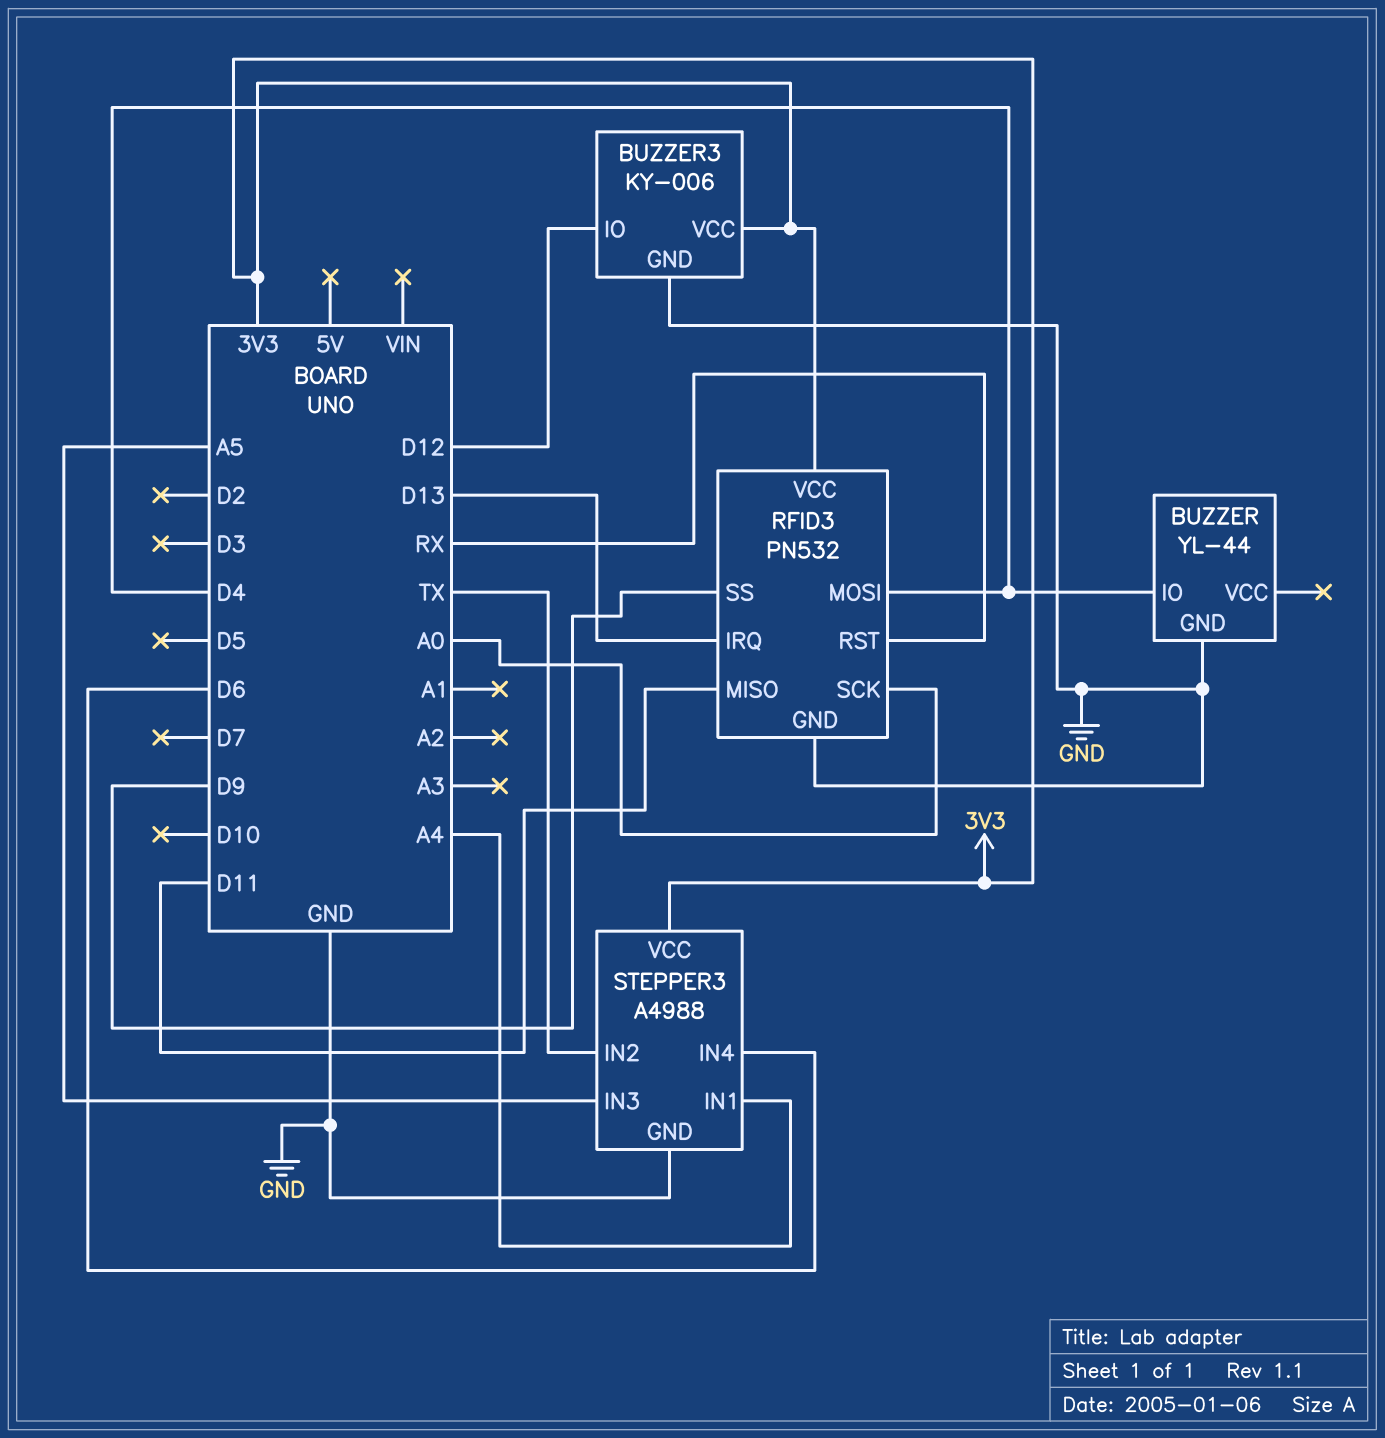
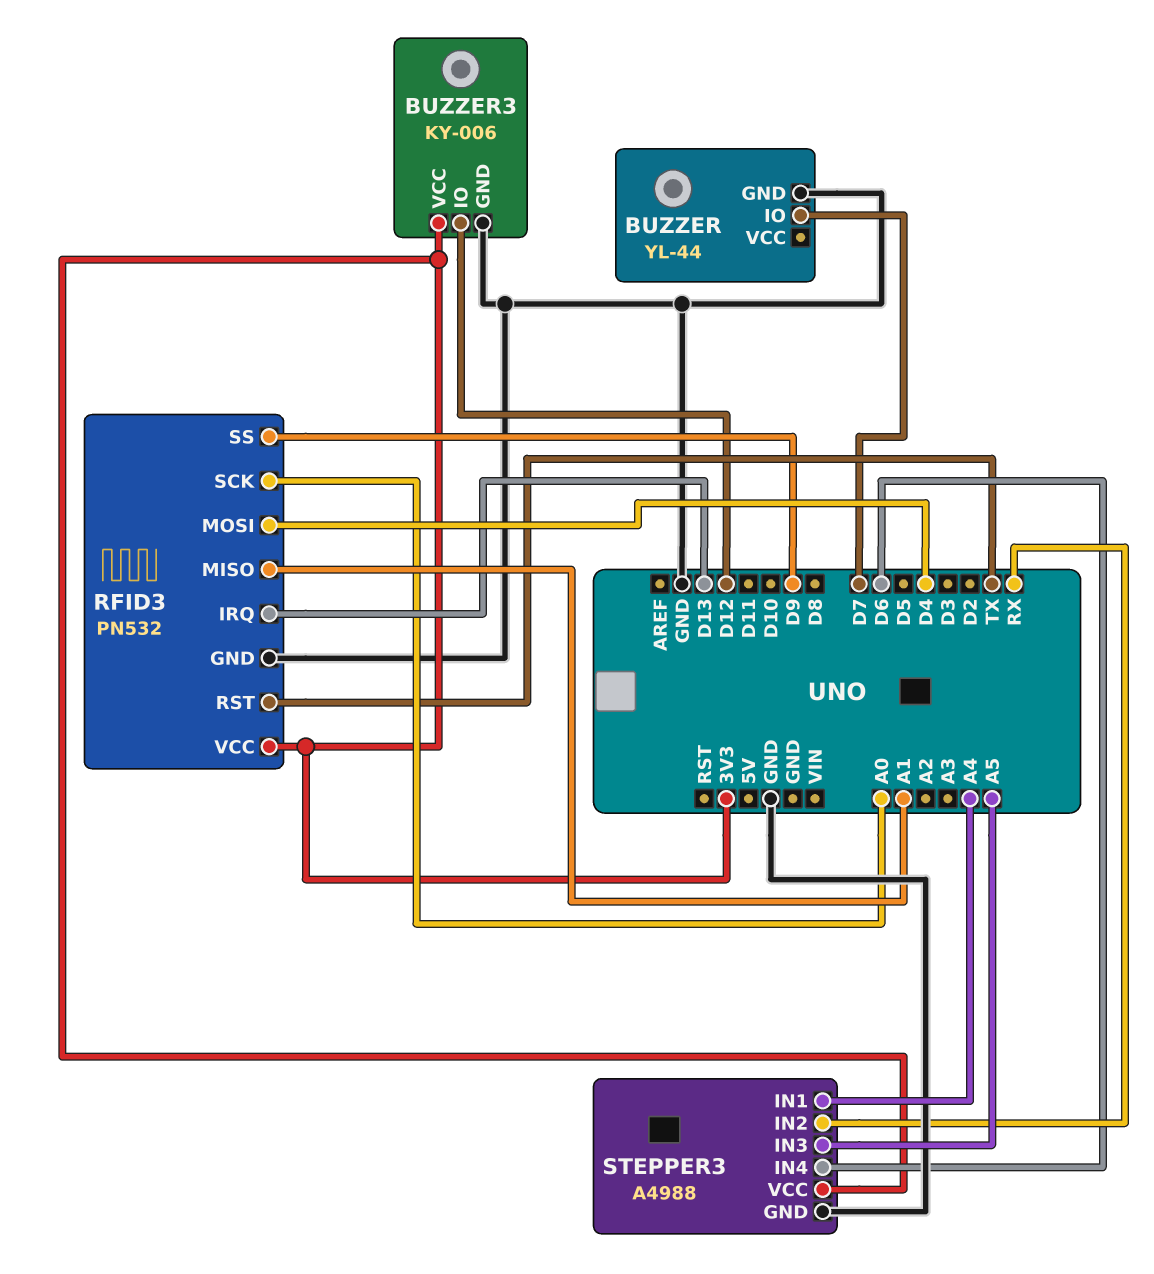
BUZZER pin IO: D4 -> D7
RFID3 pin MISO: D11 -> A1
RFID3 pin RST: RX -> TX
STEPPER3 pin IN2: TX -> RX

